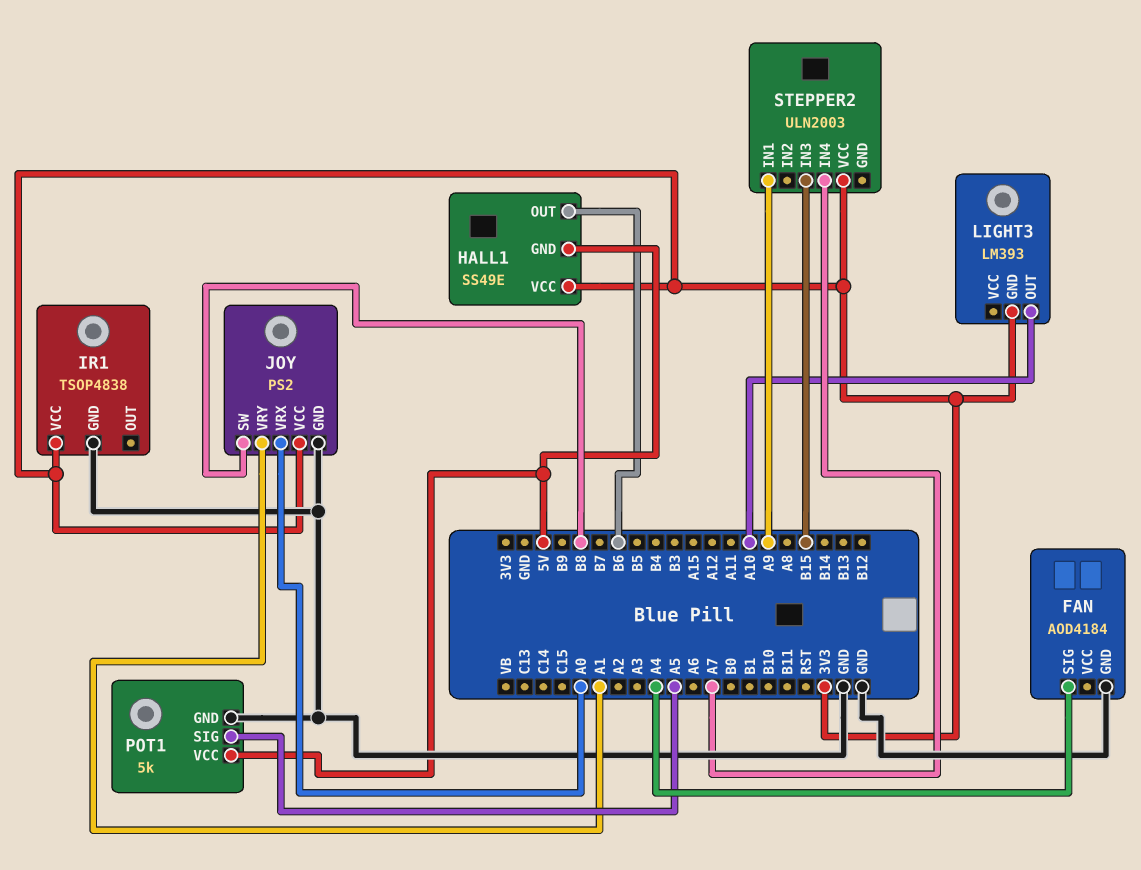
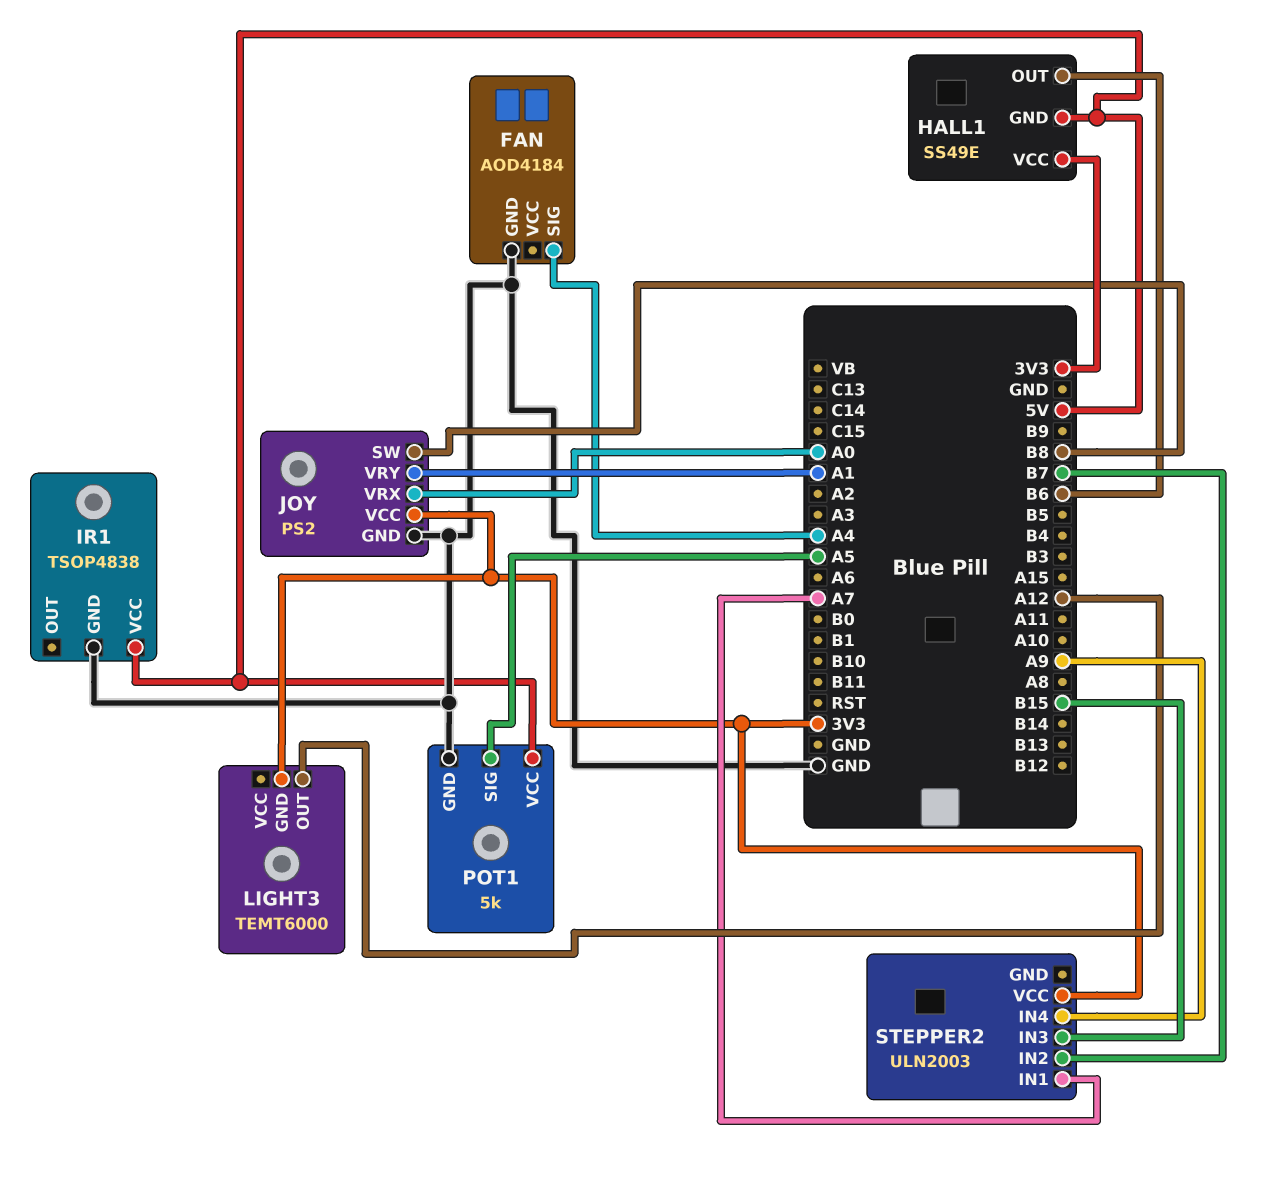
IR1 pin VCC: 3V3 -> 5V
LIGHT3: LM393 -> TEMT6000
LIGHT3 pin OUT: A10 -> A12
STEPPER2 pin IN1: A9 -> A7
STEPPER2 pin IN2: none -> B7
STEPPER2 pin IN4: A7 -> A9

